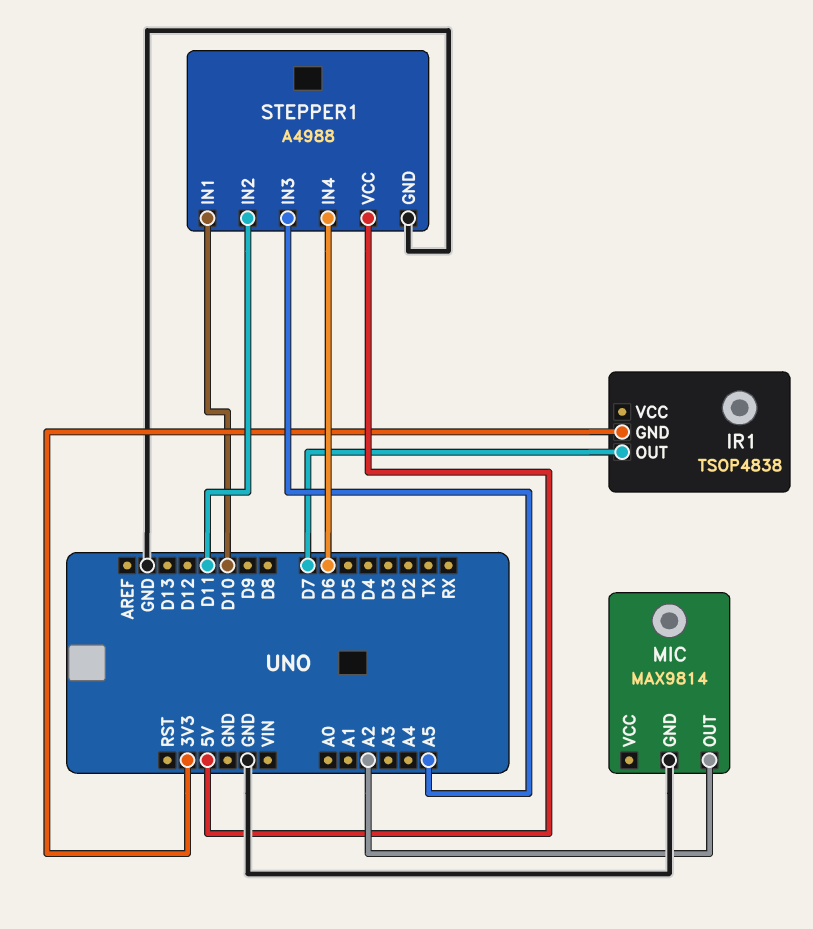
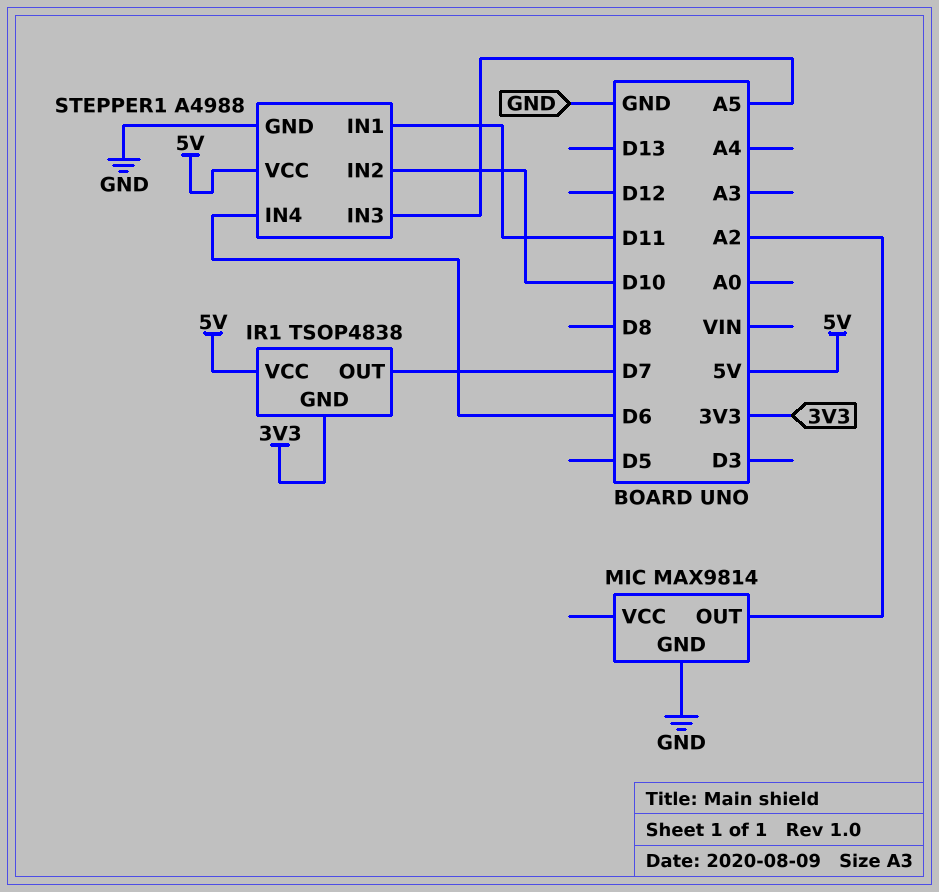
IR1 pin VCC: none -> 5V
STEPPER1 pin IN1: D10 -> D11
STEPPER1 pin IN2: D11 -> D10

